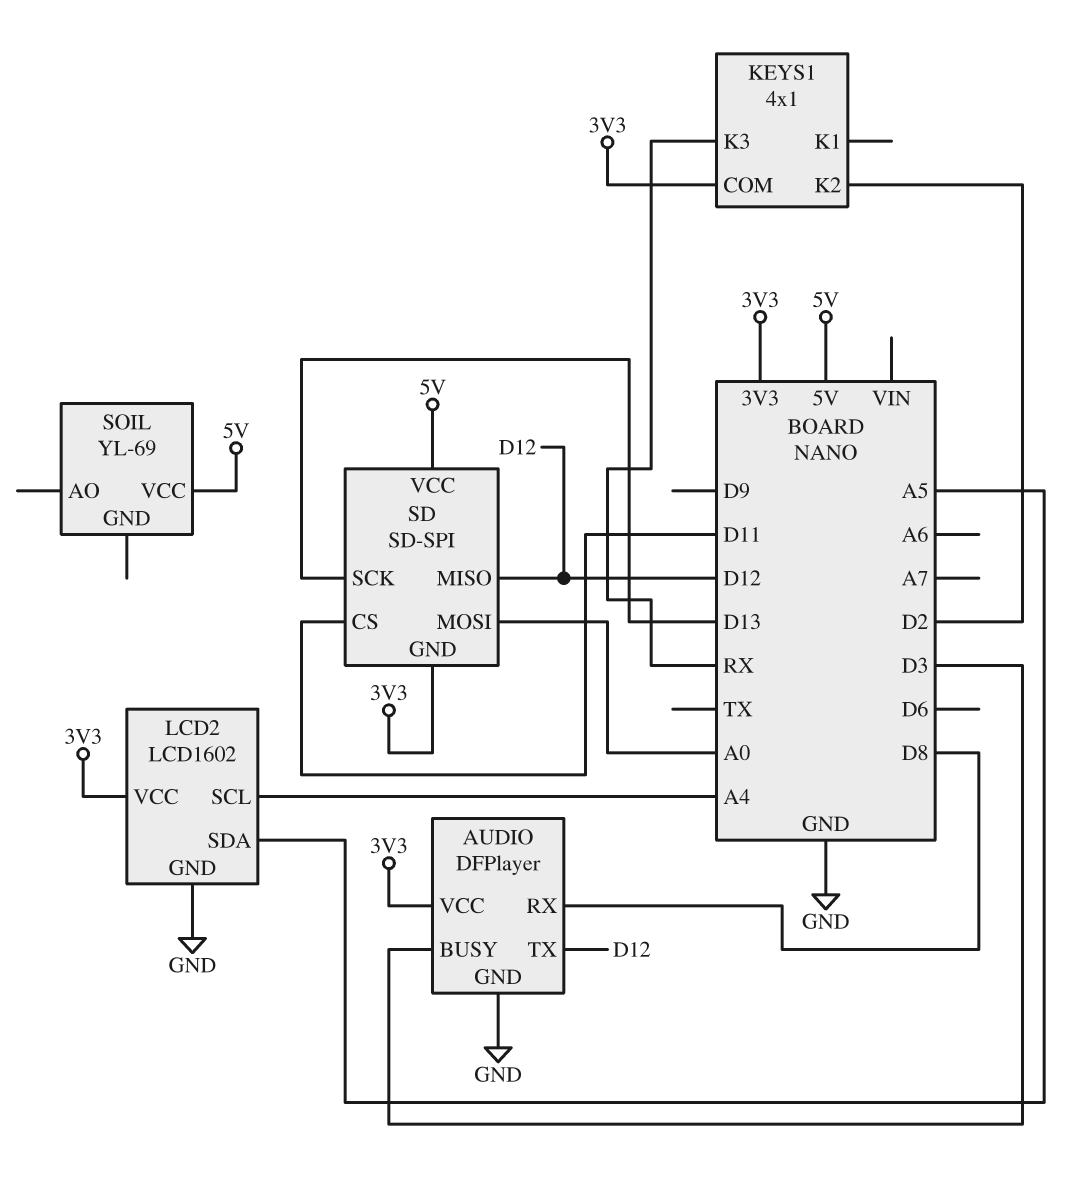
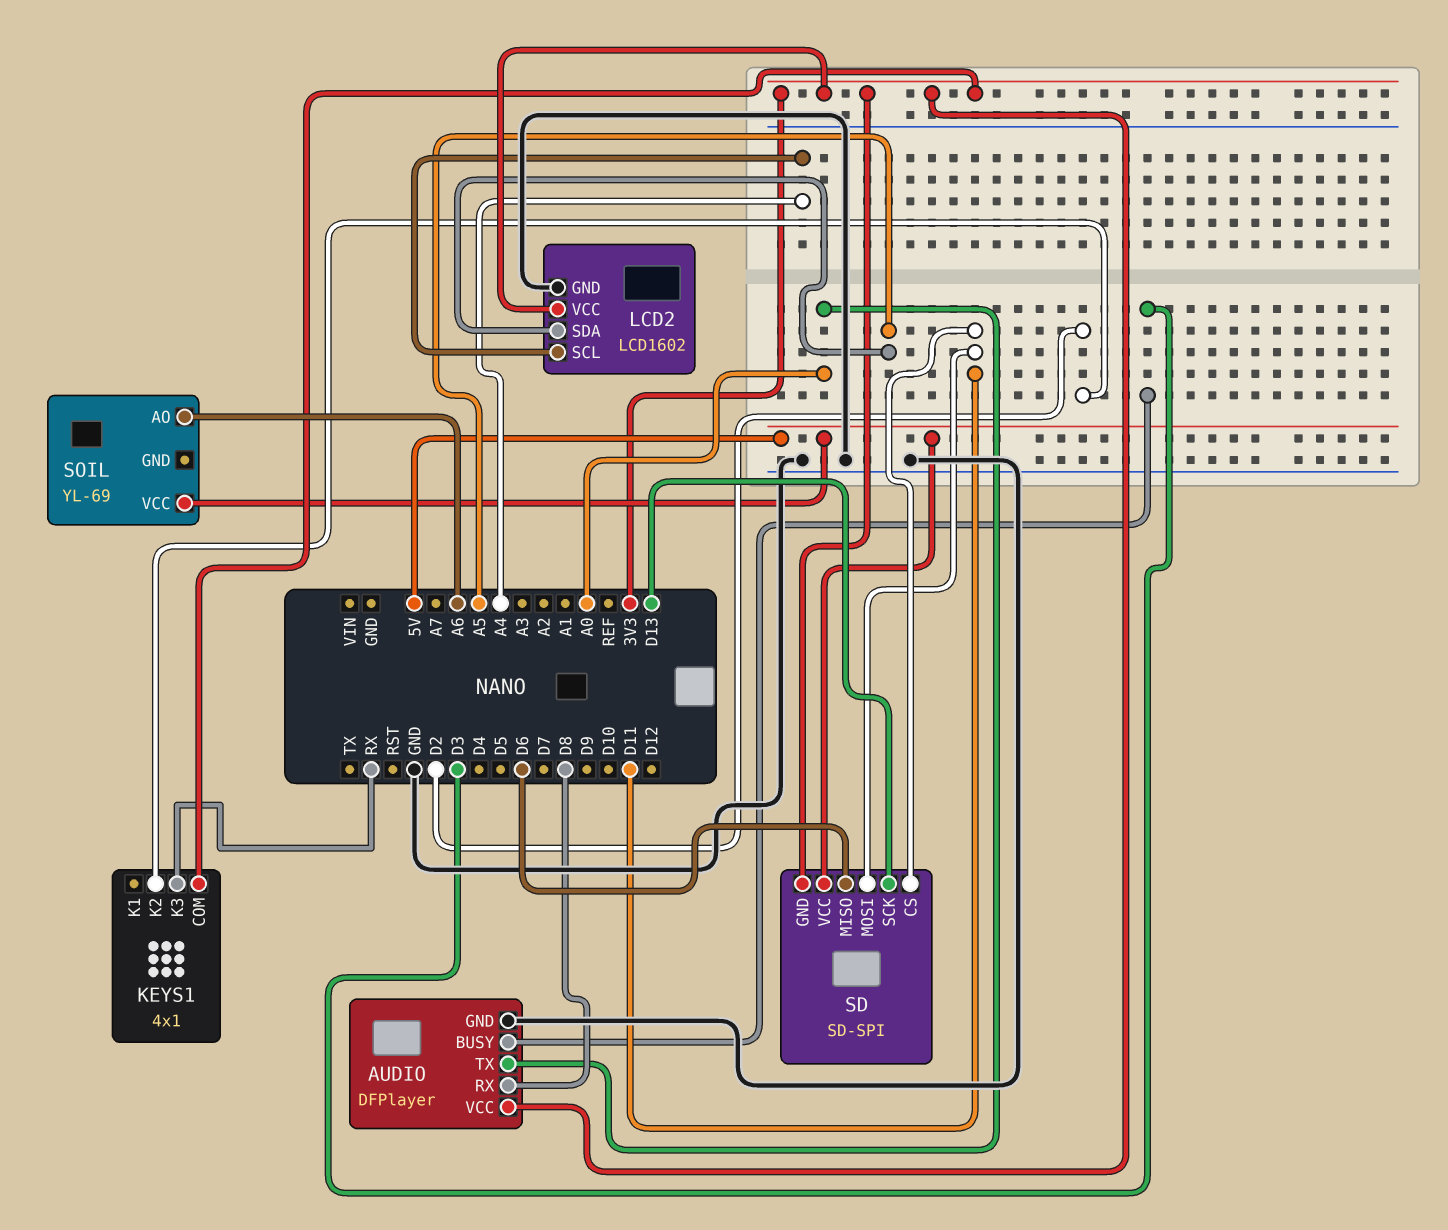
AUDIO pin TX: D12 -> A0
SD pin MISO: D12 -> D6
SD pin MOSI: A0 -> D11
SOIL pin AO: none -> A6

